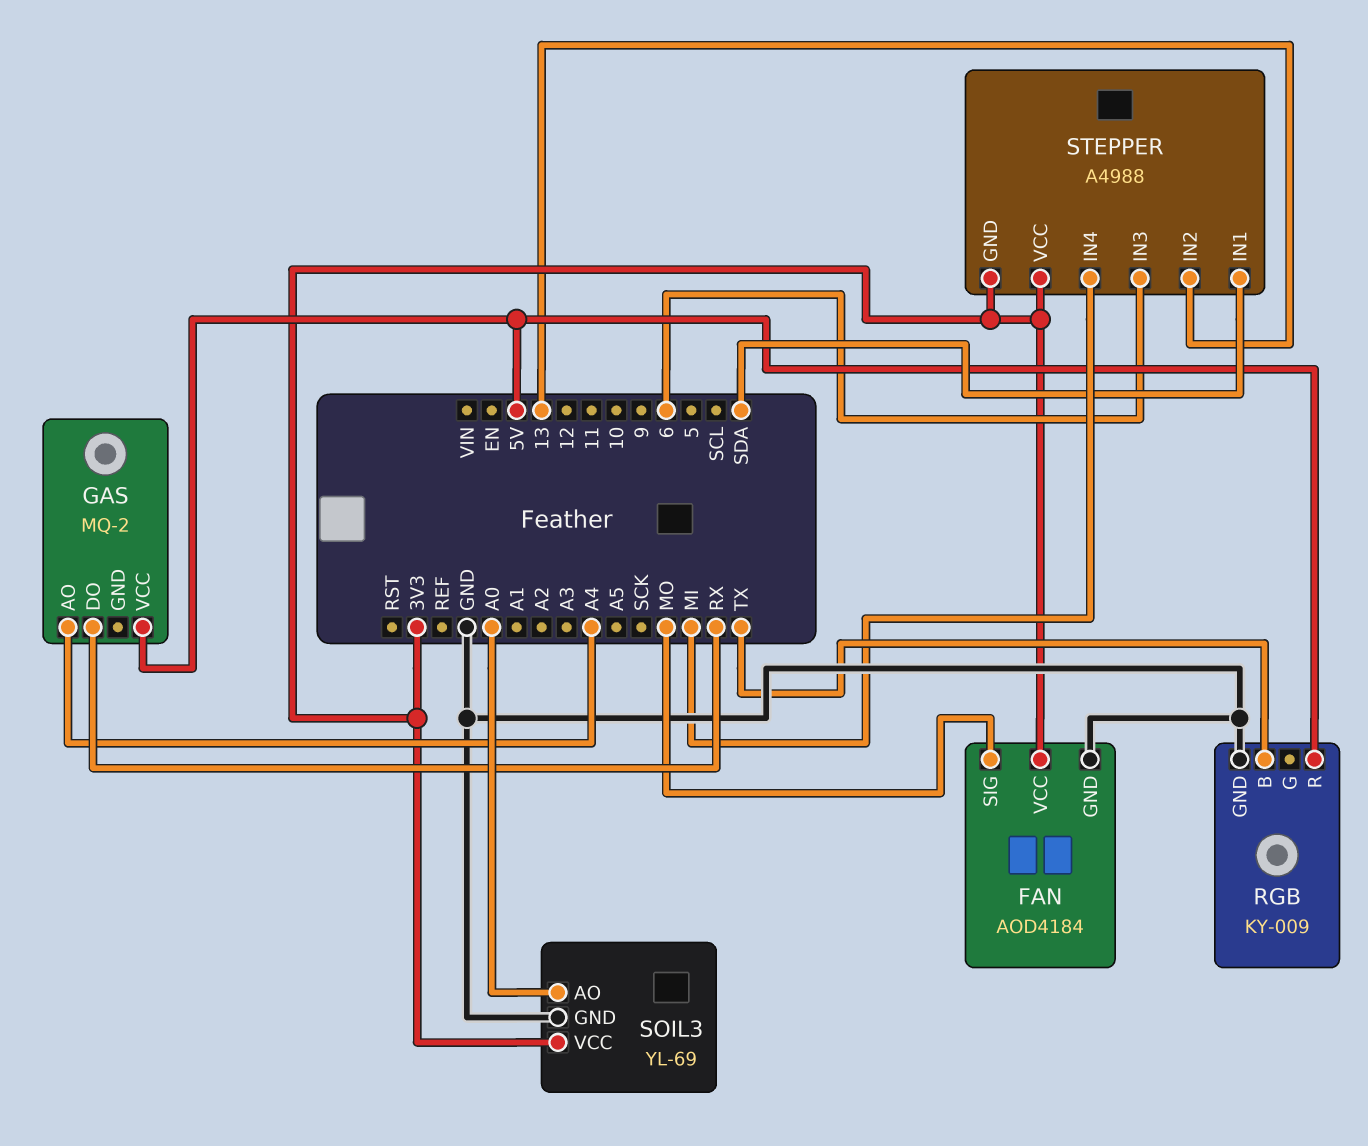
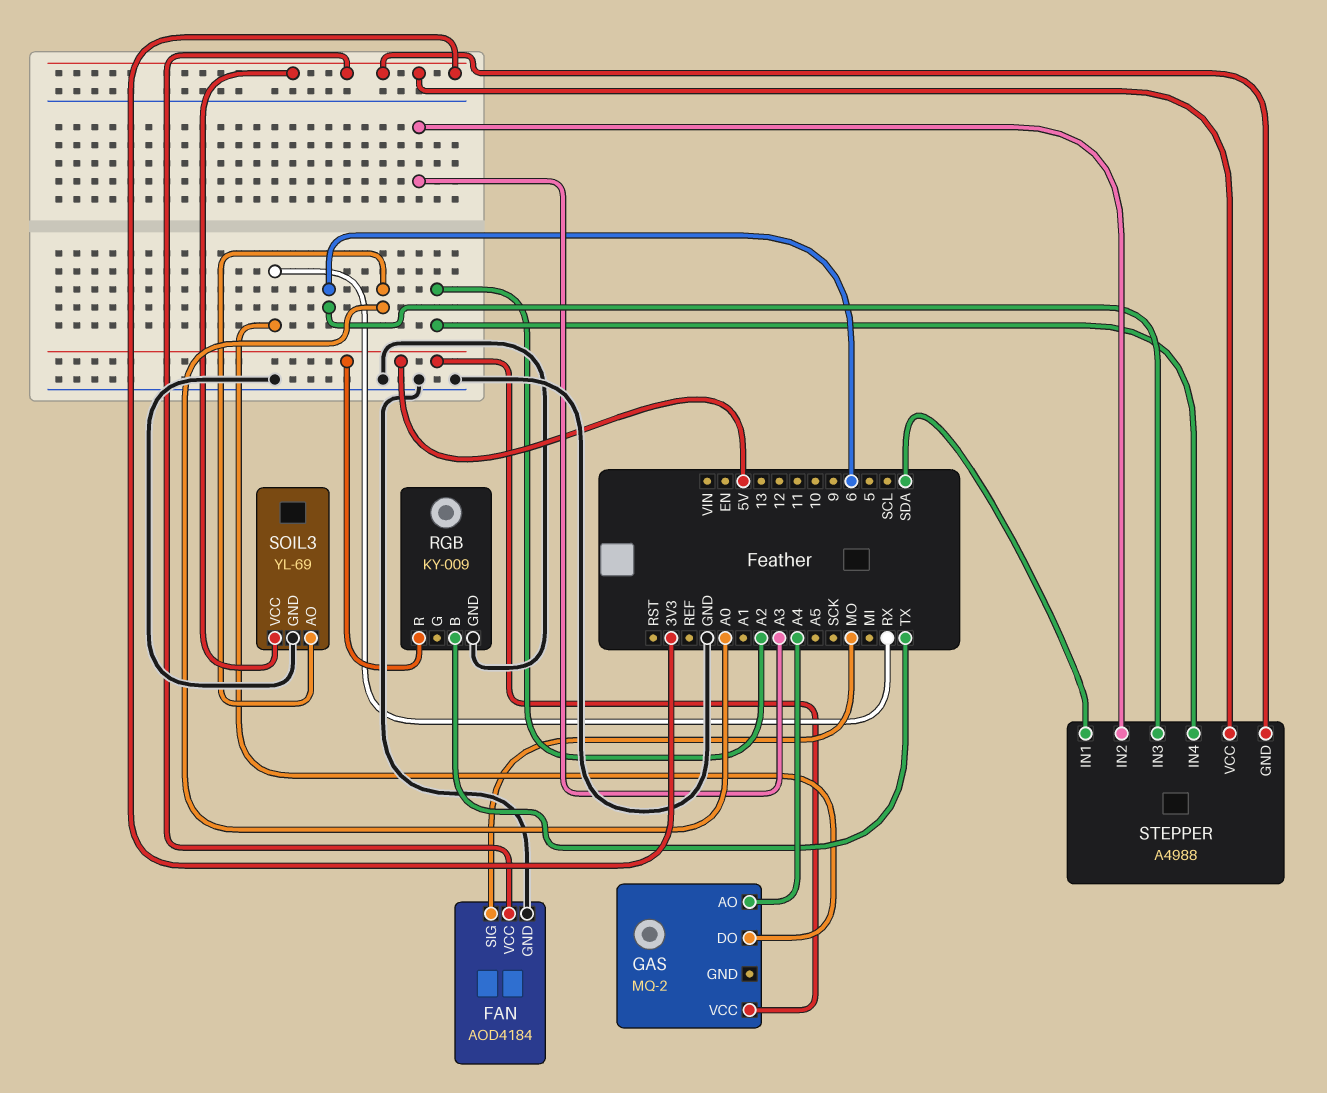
STEPPER pin IN2: 13 -> A3
STEPPER pin IN4: MI -> A2

